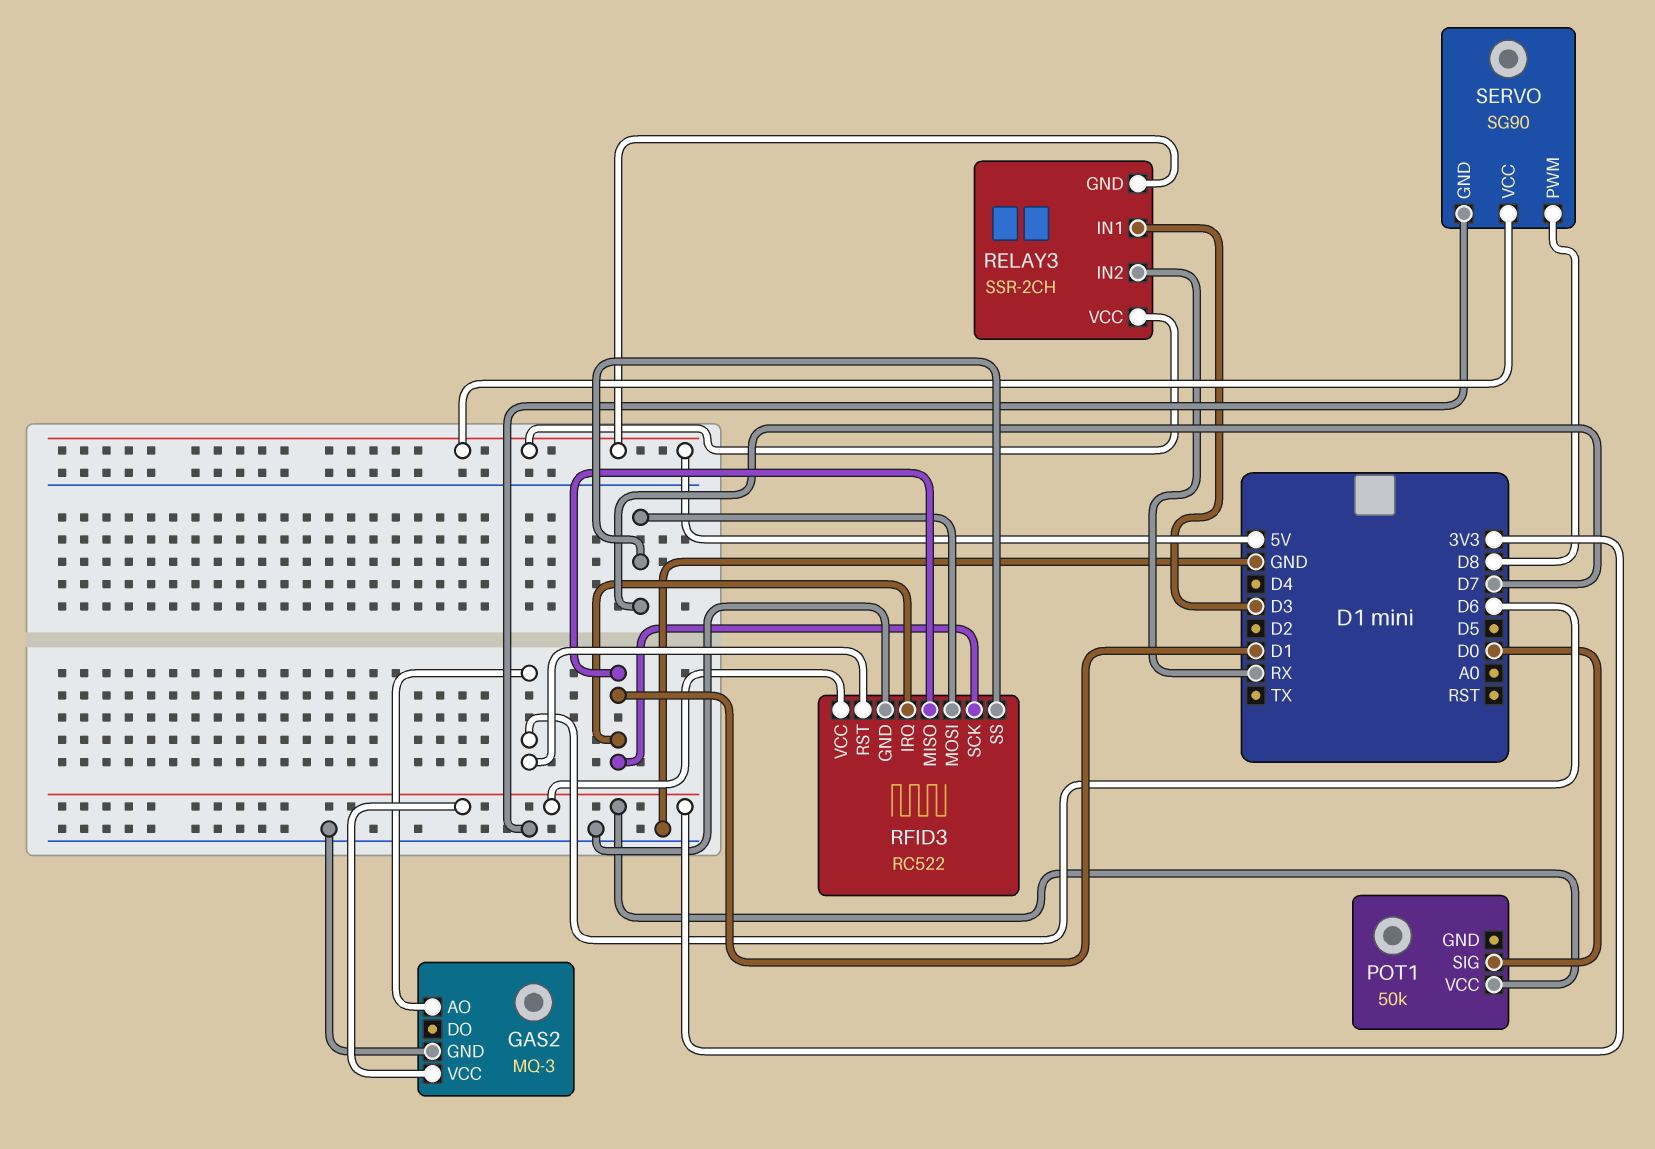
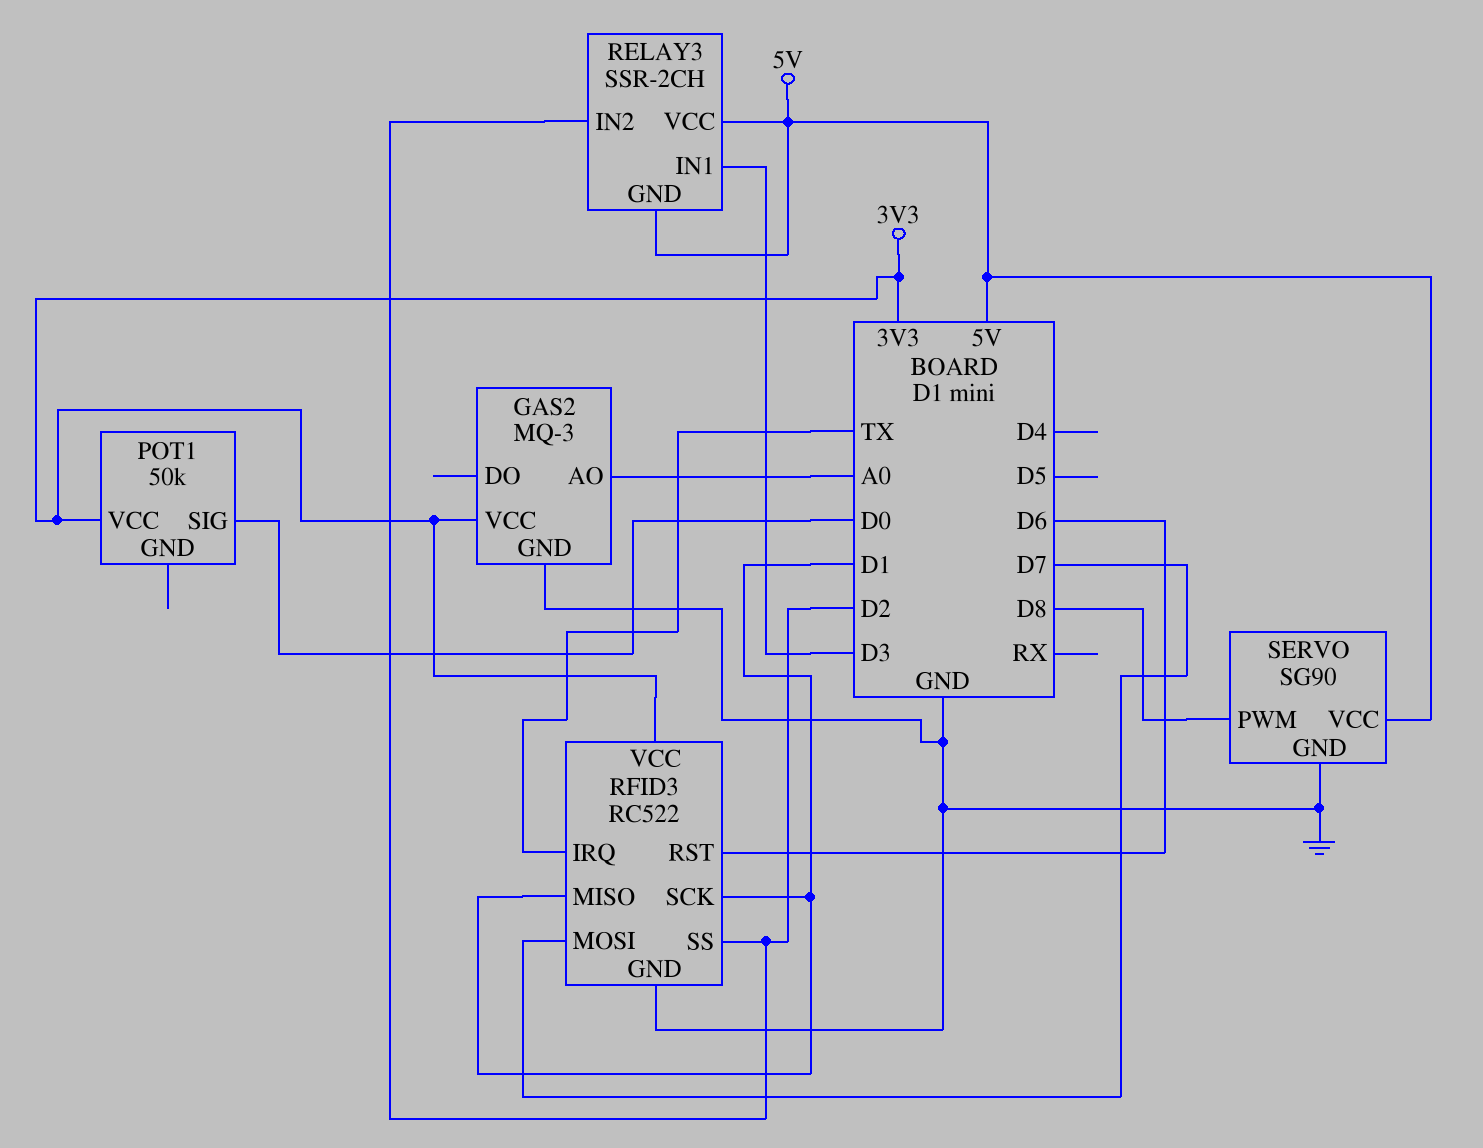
GAS2 pin AO: D6 -> A0
RELAY3 pin IN2: RX -> D2
RFID3 pin IRQ: D1 -> TX
RFID3 pin SS: D7 -> D2

